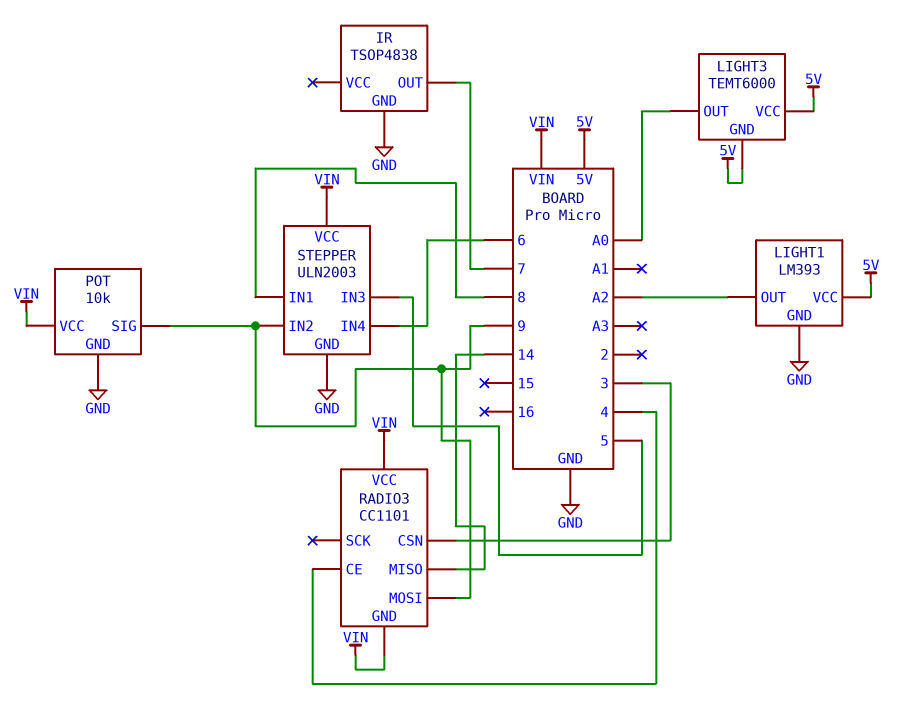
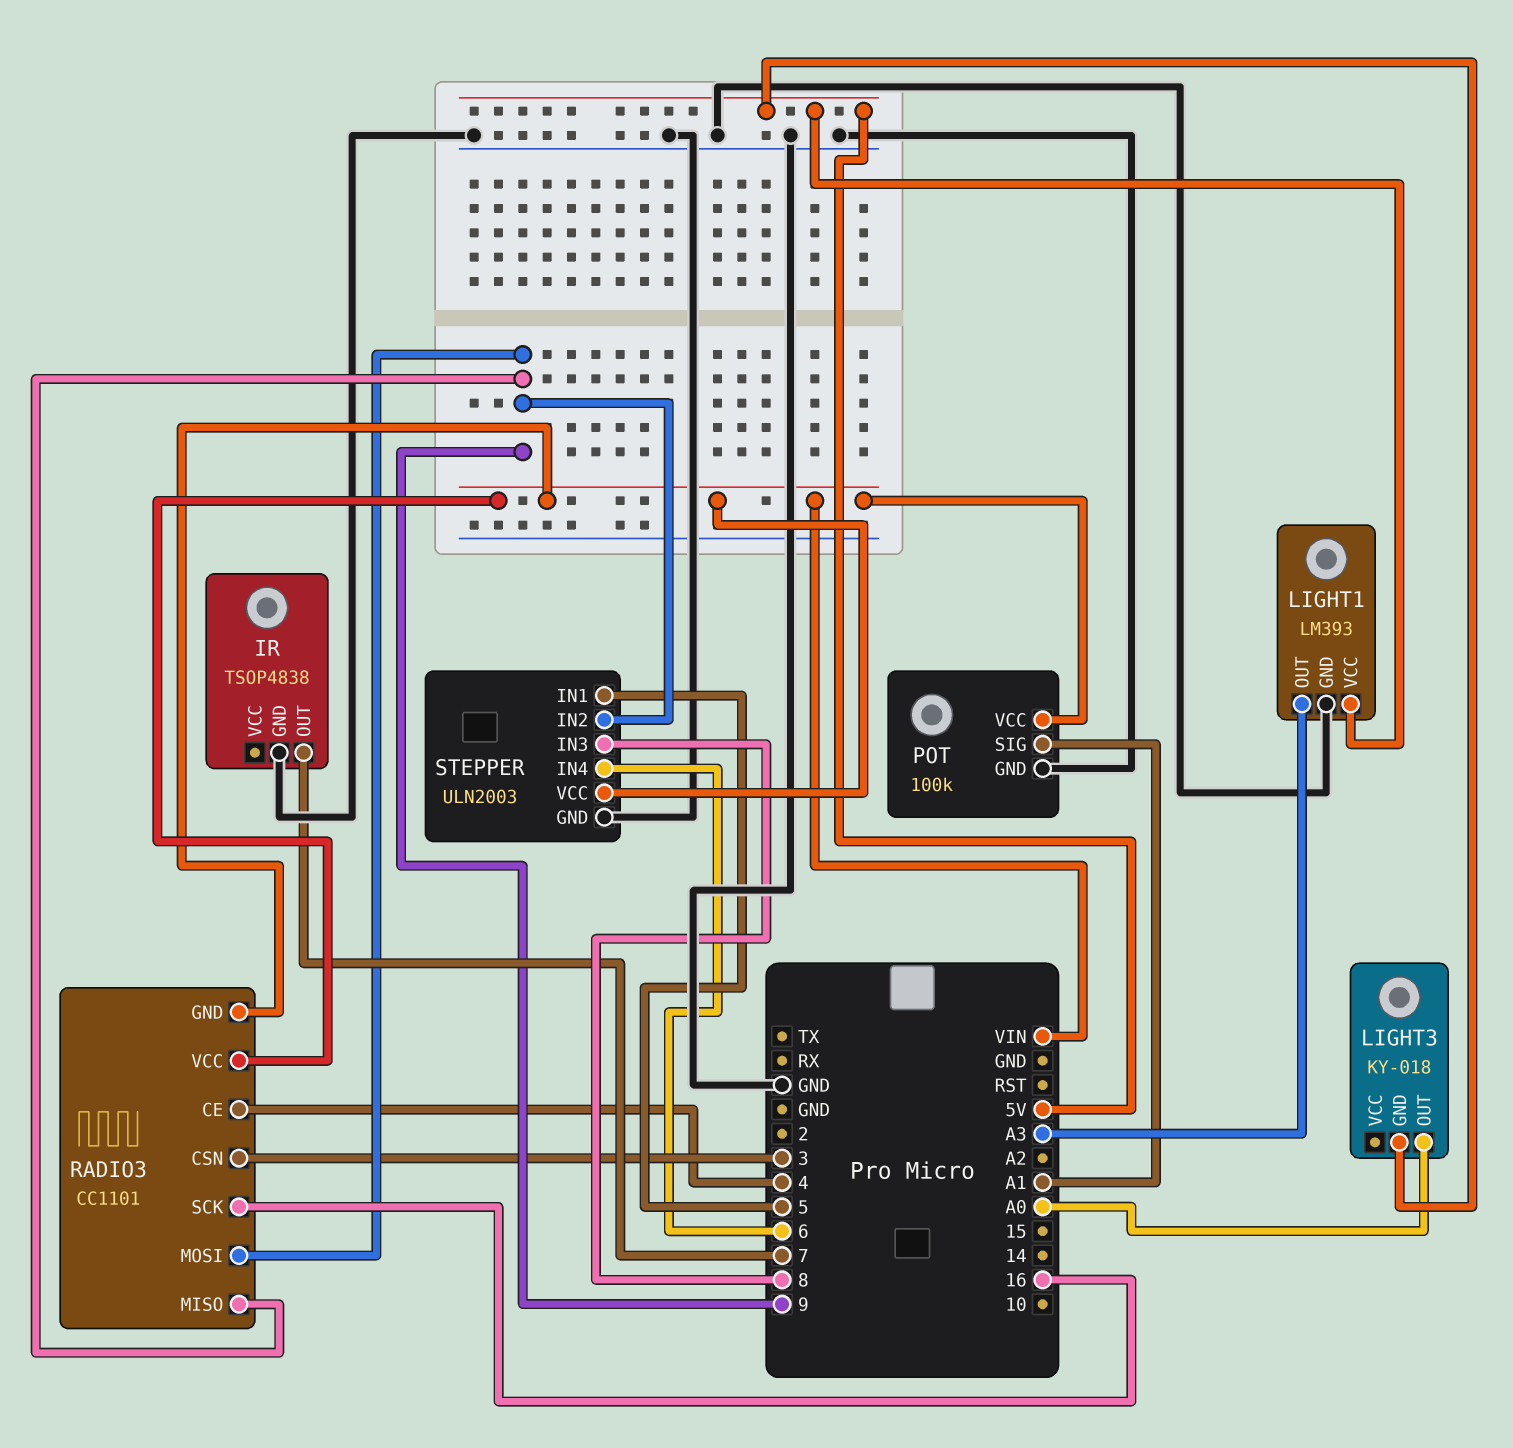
LIGHT1 pin OUT: A2 -> A3
LIGHT3: TEMT6000 -> KY-018
LIGHT3 pin VCC: 5V -> none
POT: 10k -> 100k
POT pin SIG: 9 -> A1
RADIO3 pin MISO: 14 -> 9
RADIO3 pin SCK: none -> 16
STEPPER pin IN1: 8 -> 5
STEPPER pin IN3: 5 -> 8

